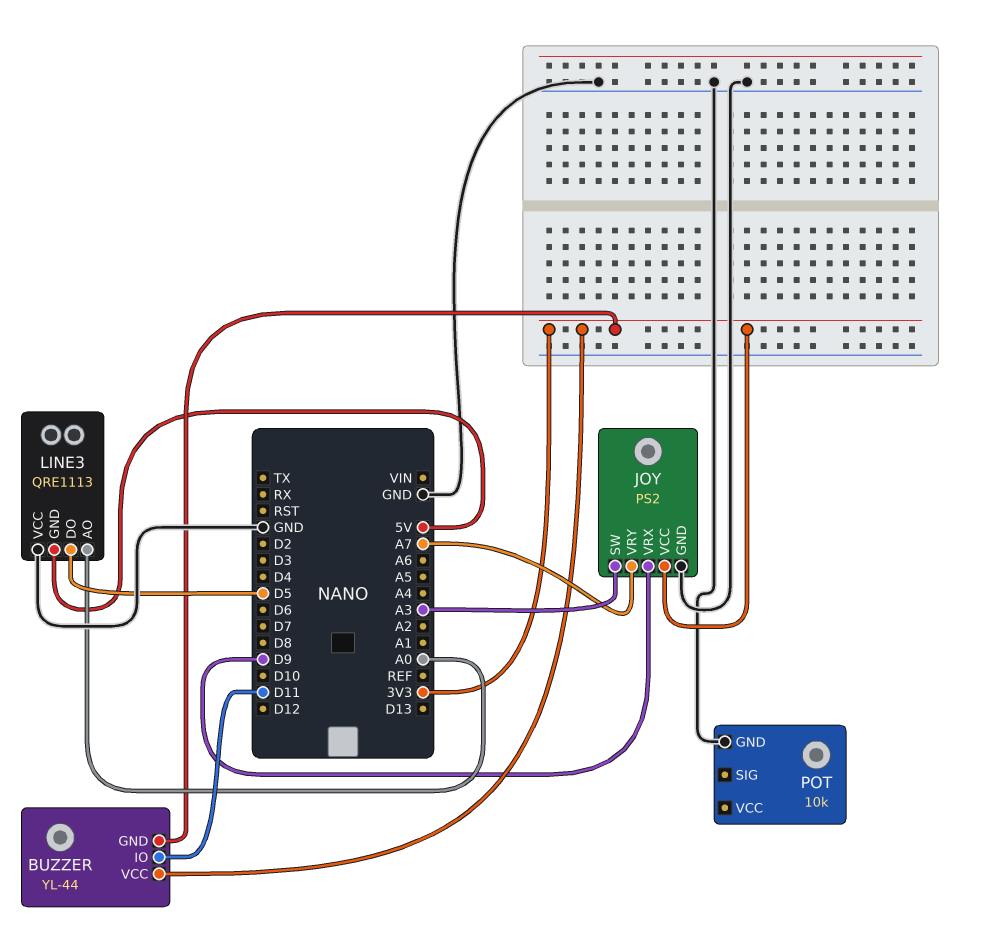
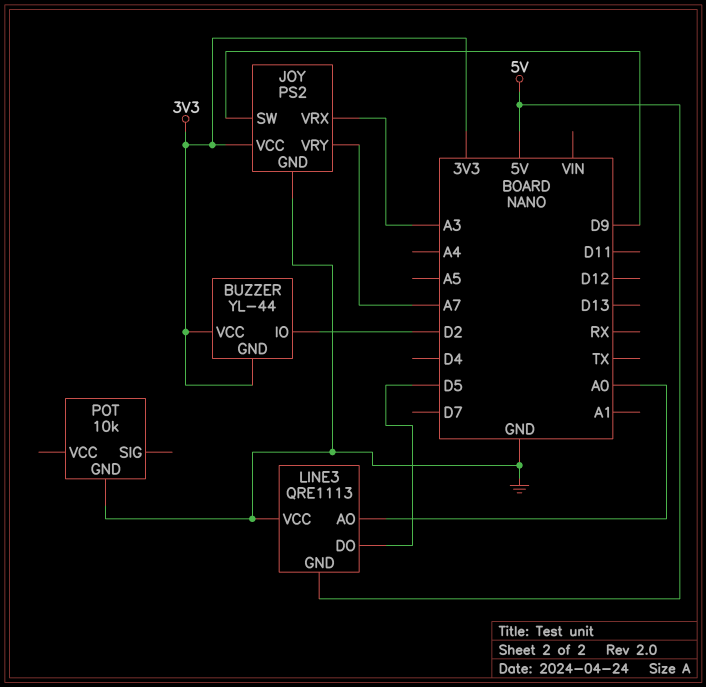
BUZZER pin IO: D11 -> D2
JOY pin SW: A3 -> D9
JOY pin VRX: D9 -> A3

